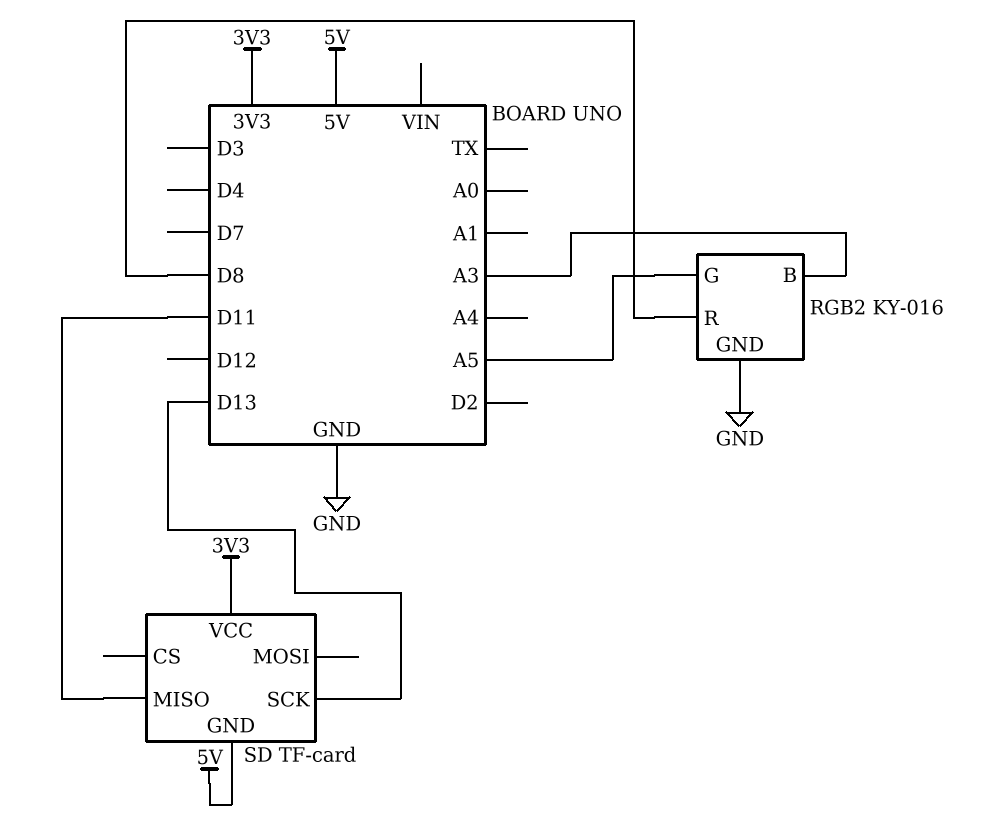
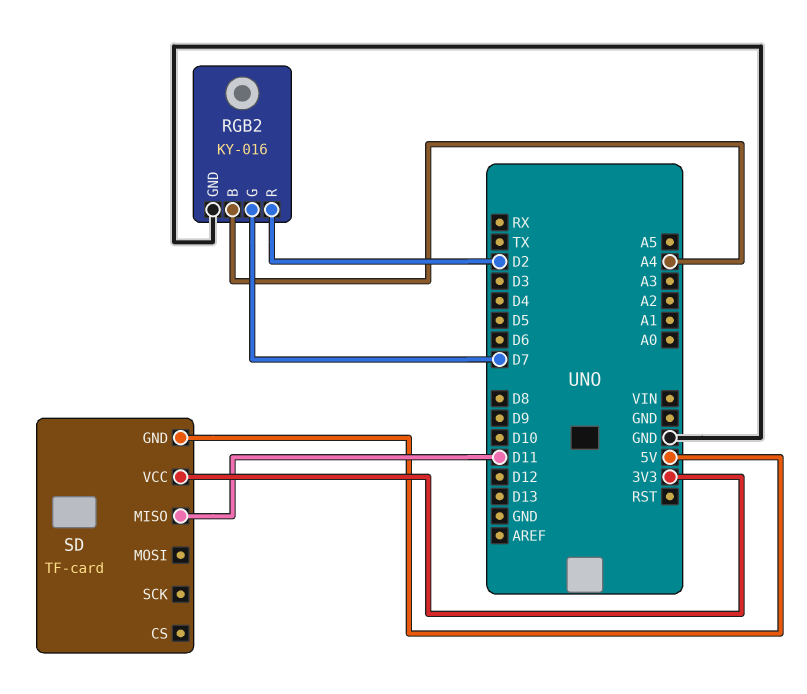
RGB2 pin B: A3 -> A4
RGB2 pin G: A5 -> D7
RGB2 pin R: D8 -> D2
SD pin SCK: D13 -> none

